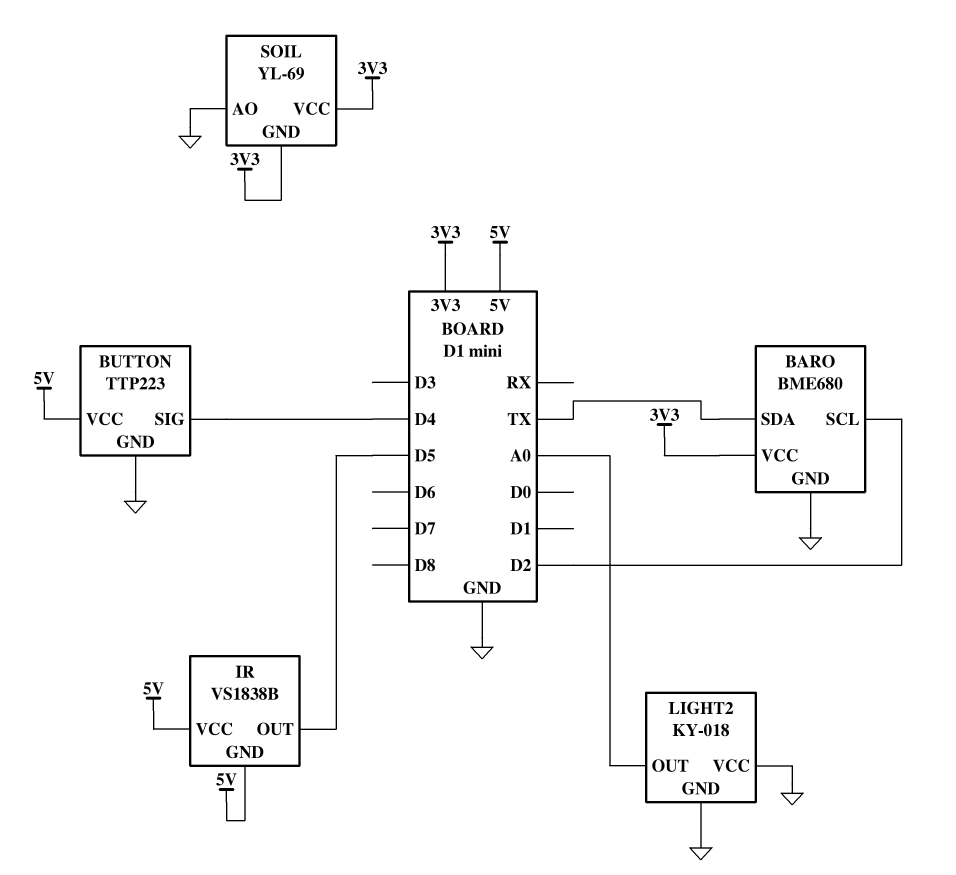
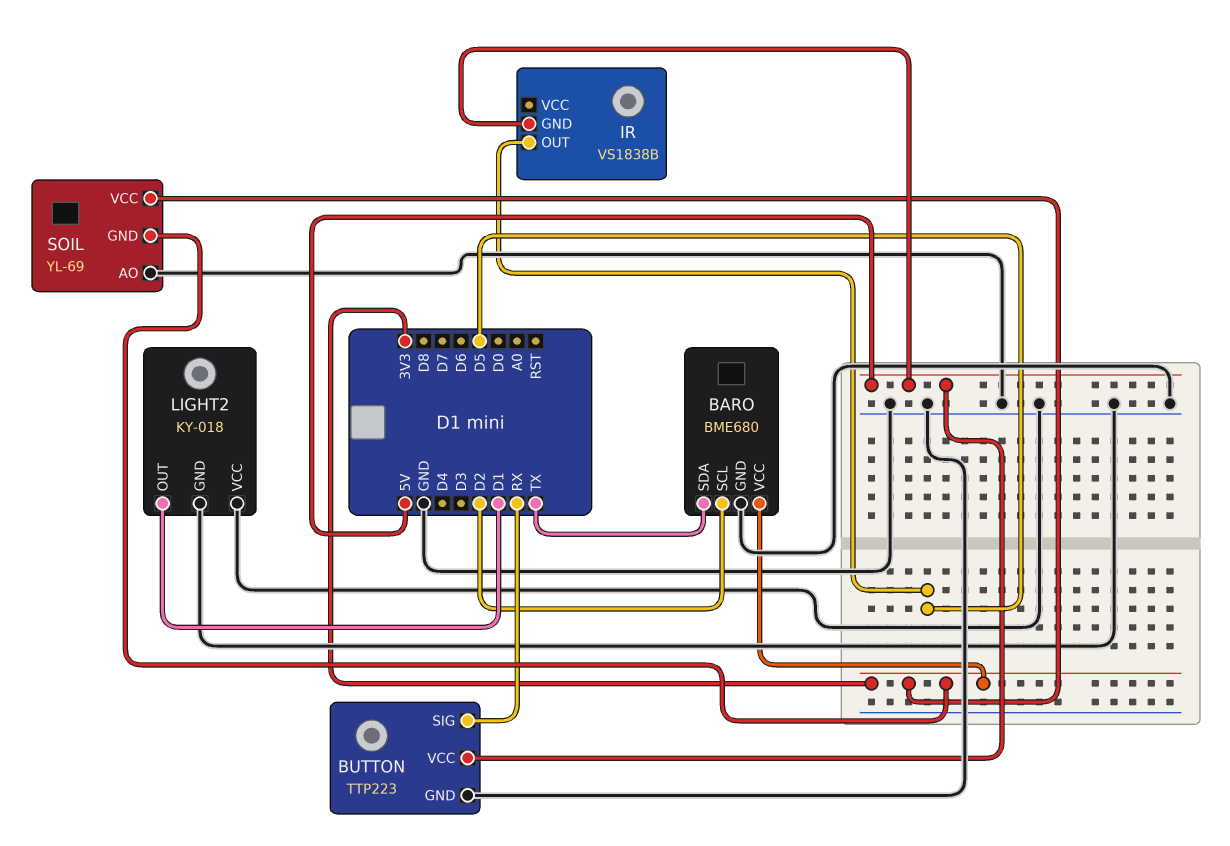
BUTTON pin SIG: D4 -> RX
IR pin VCC: 5V -> none
LIGHT2 pin OUT: A0 -> D1

